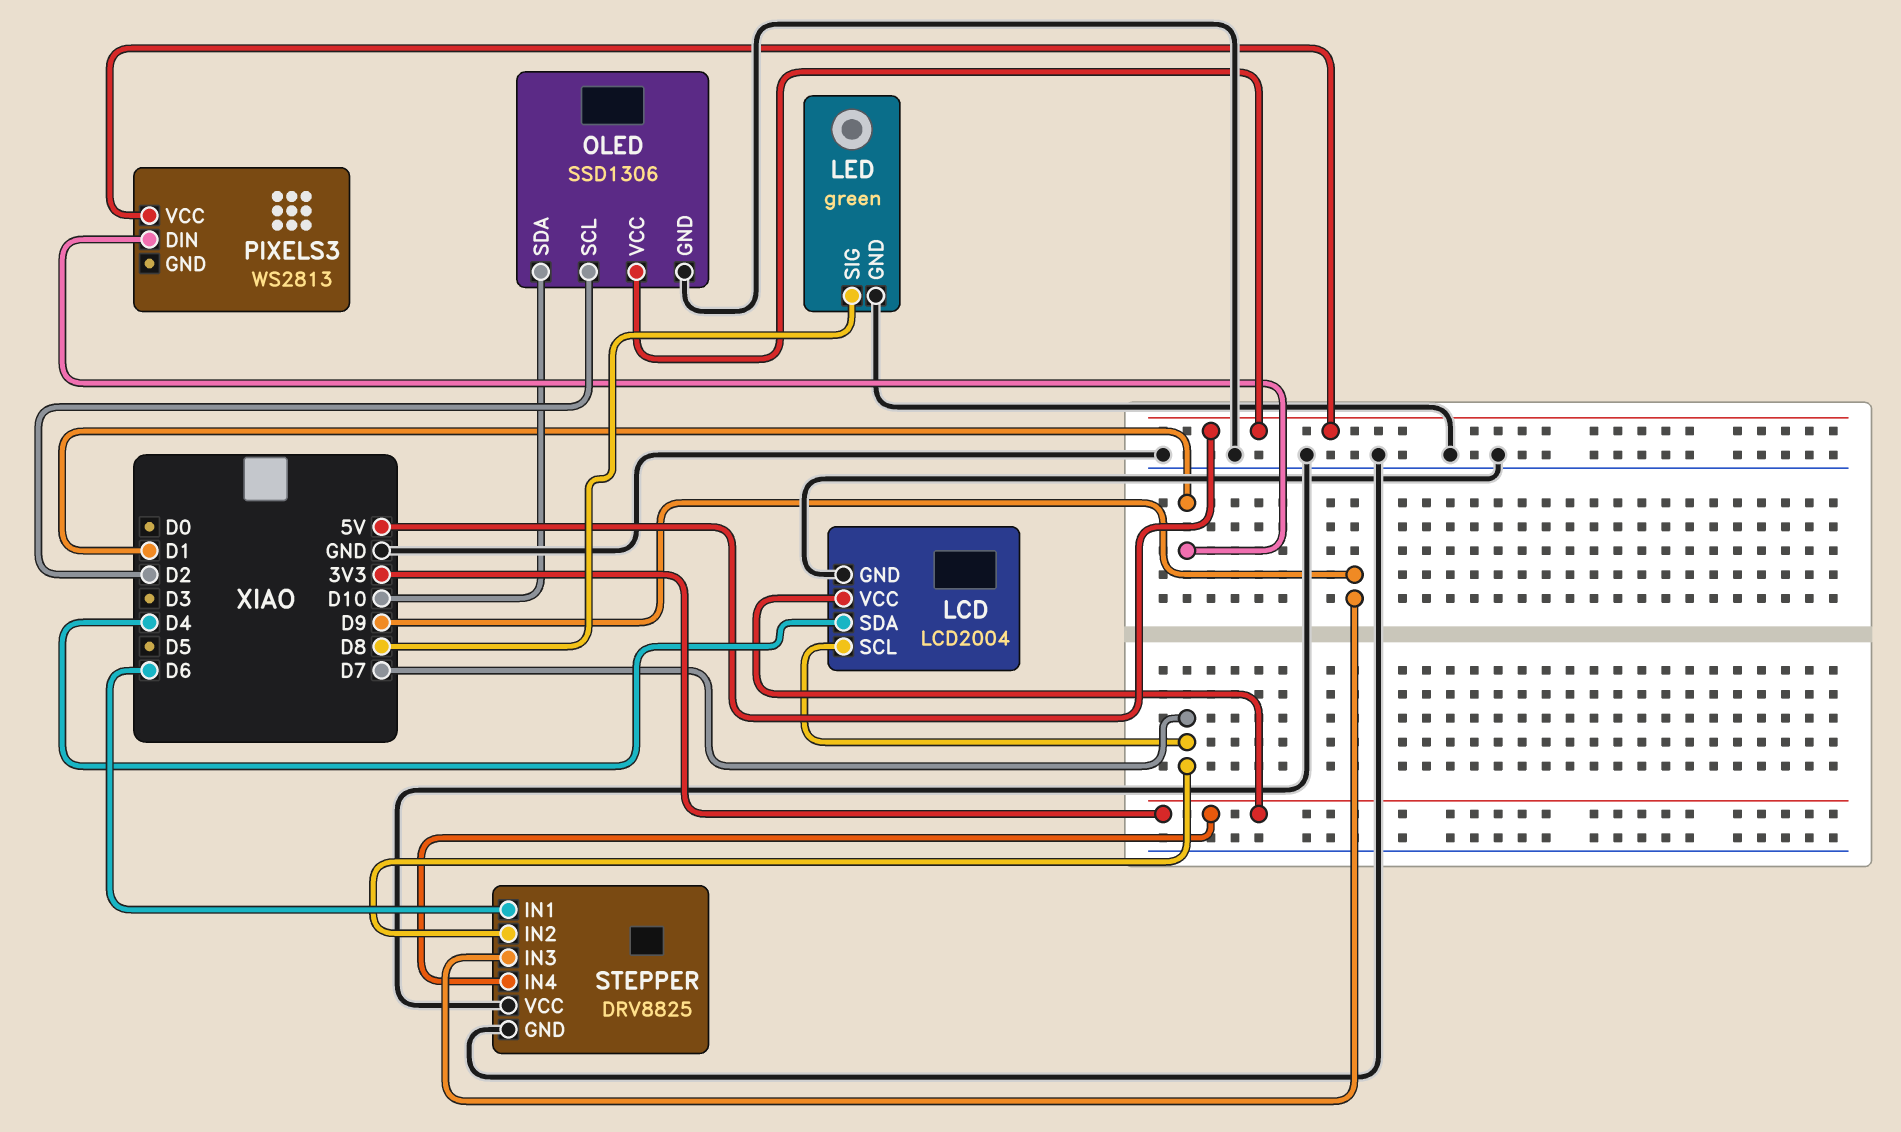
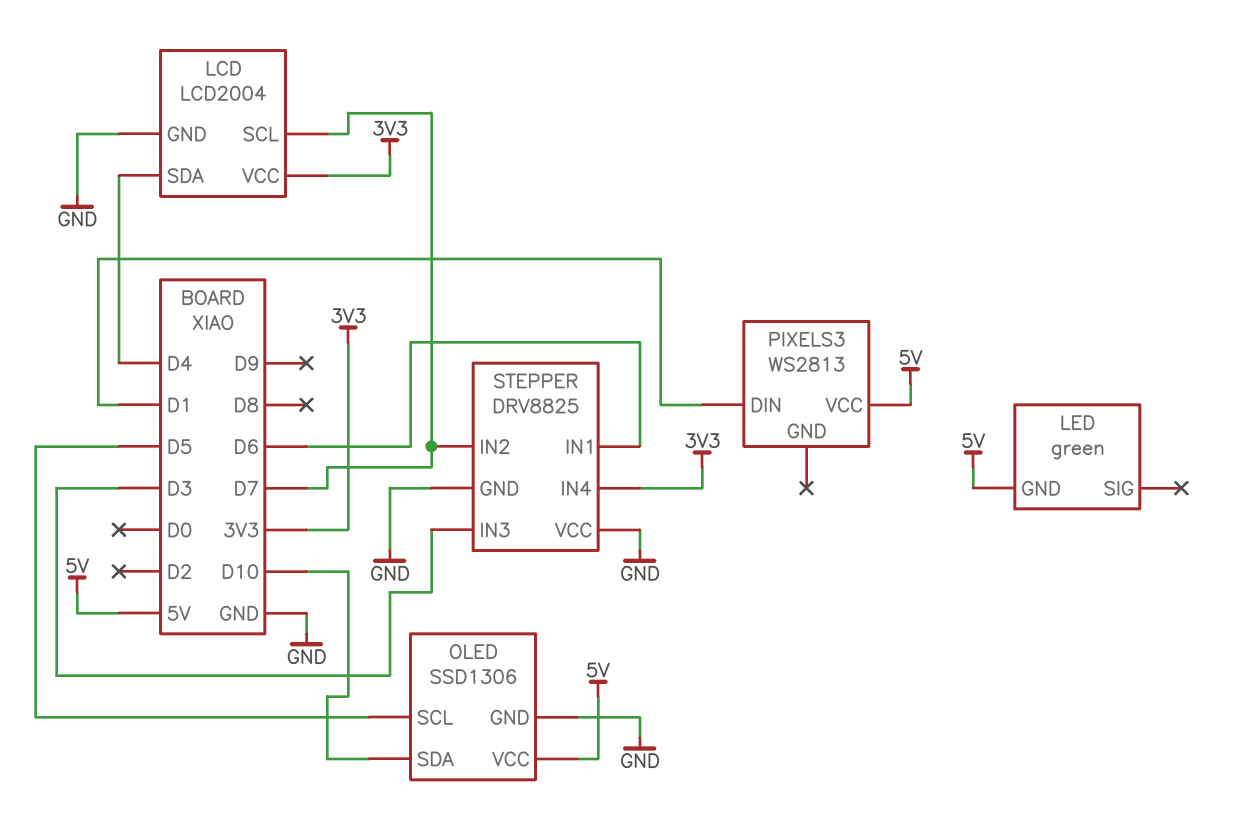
LED pin GND: GND -> 5V
LED pin SIG: D8 -> none
OLED pin SCL: D2 -> D5
STEPPER pin IN3: D9 -> D3

